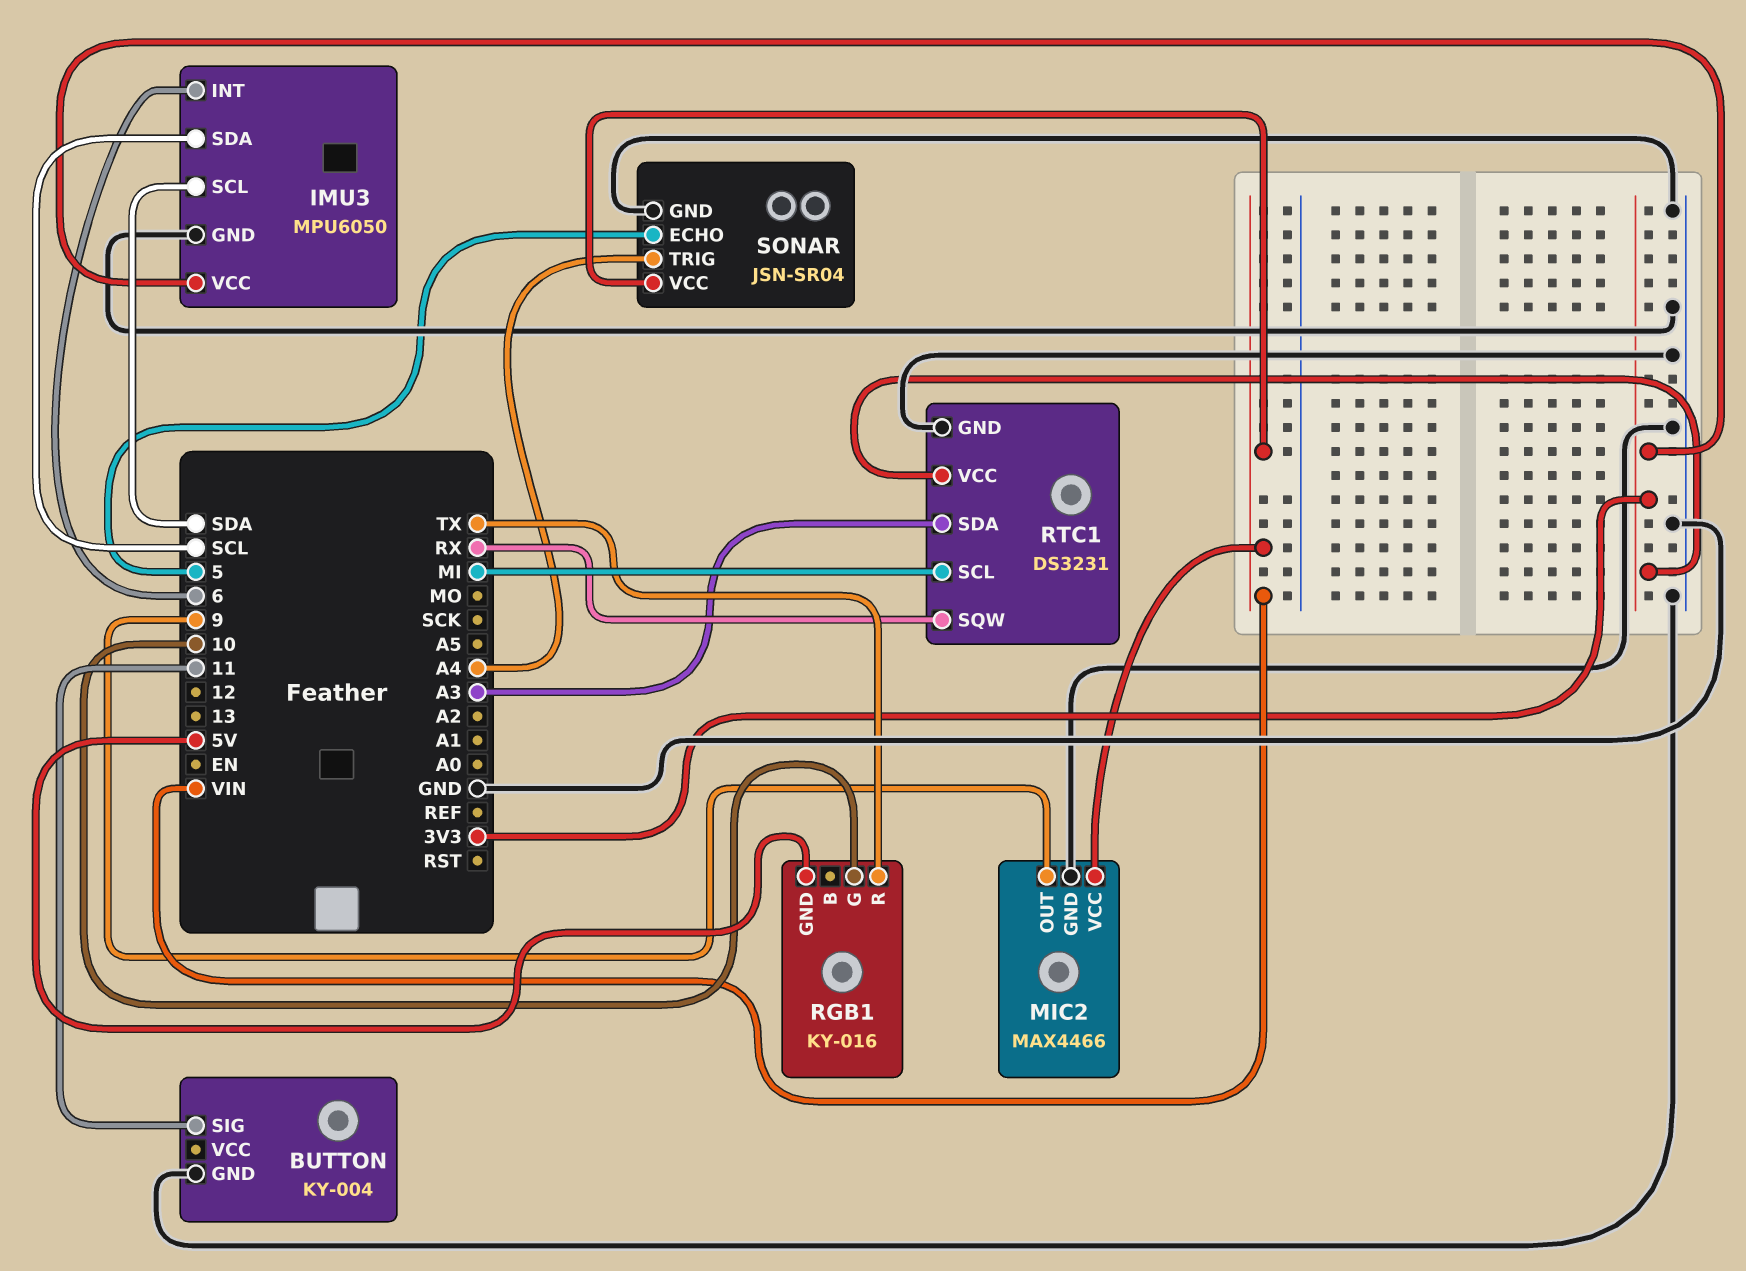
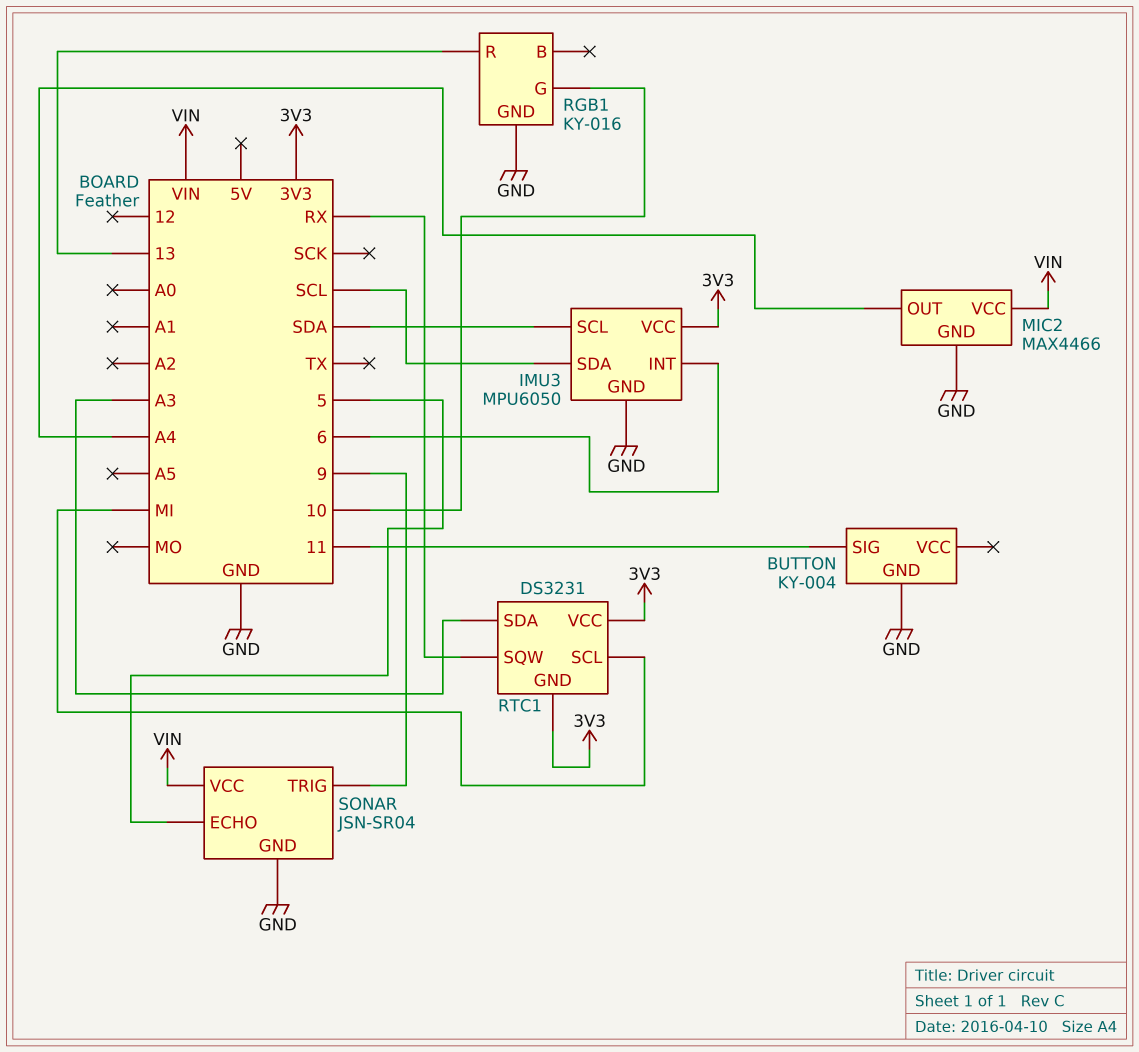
MIC2 pin OUT: 9 -> A4
RGB1 pin GND: 5V -> GND
RGB1 pin R: TX -> 13
RTC1 pin GND: GND -> 3V3
SONAR pin TRIG: A4 -> 9

